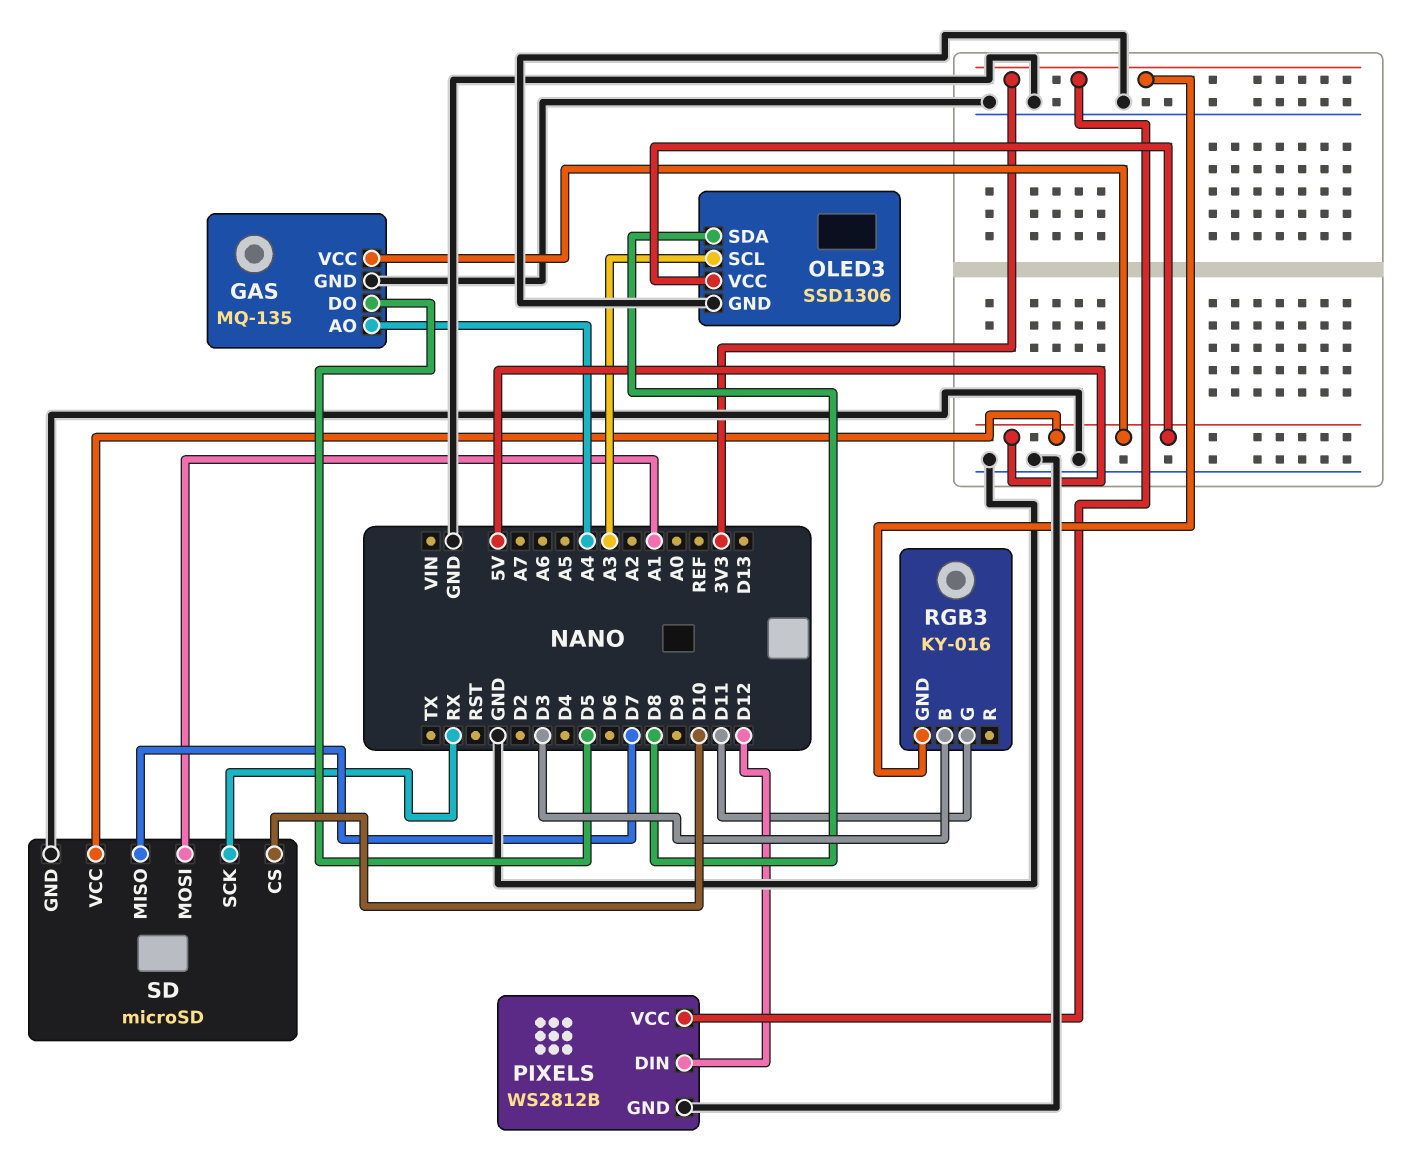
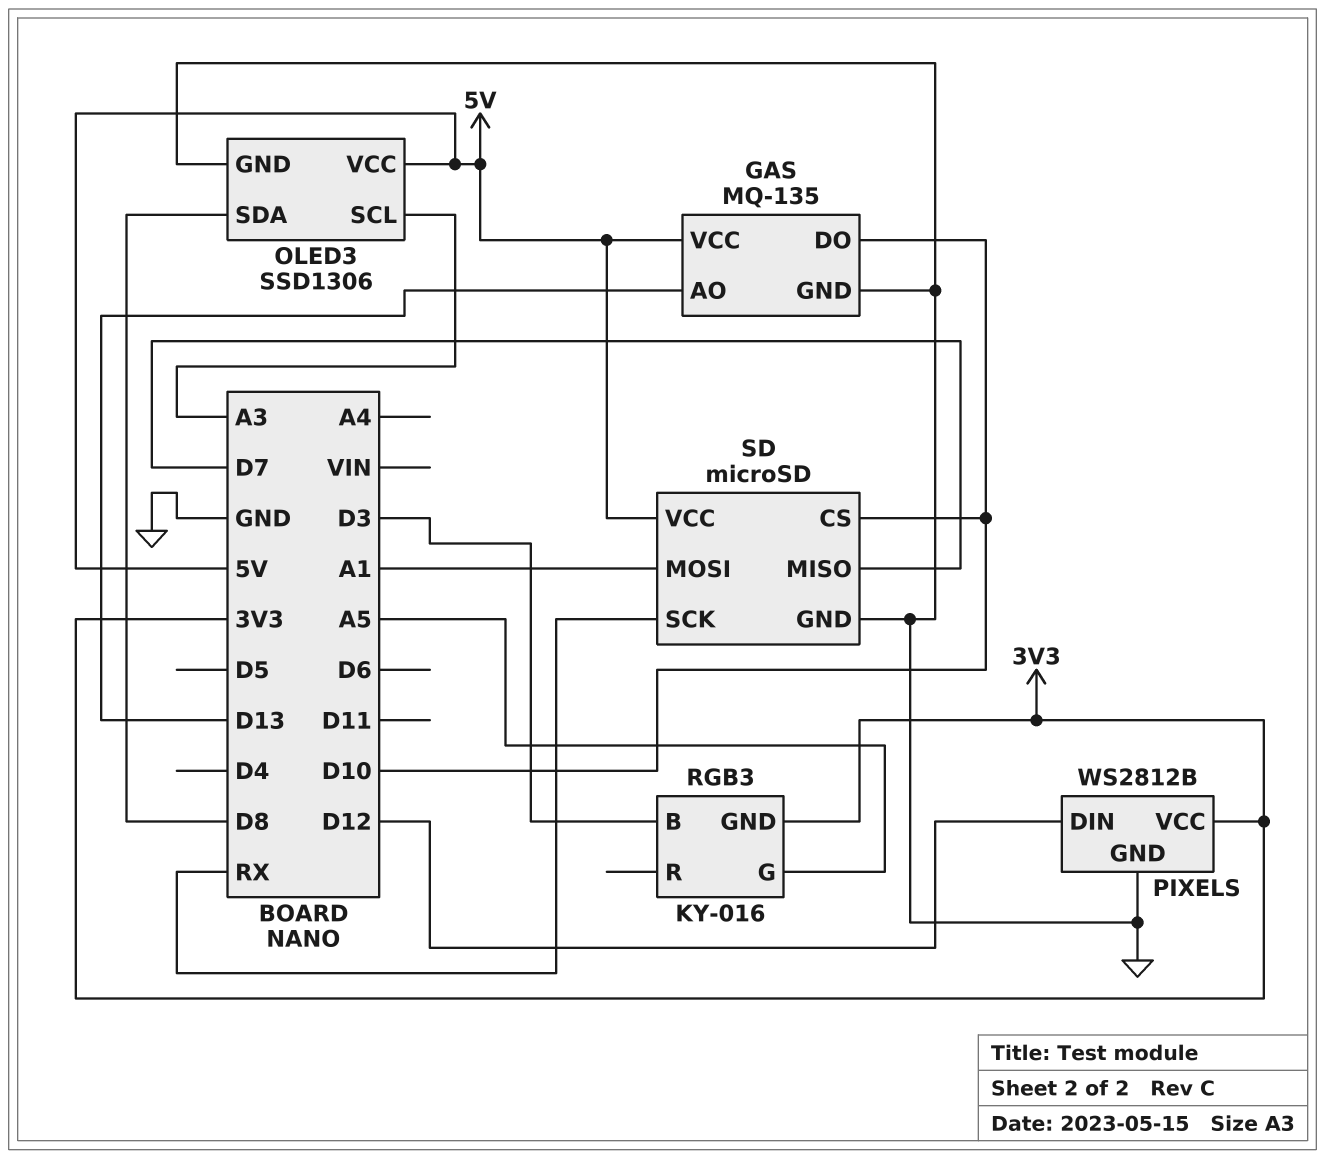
GAS pin AO: A4 -> D13
GAS pin DO: D5 -> D10
RGB3 pin G: D11 -> A5

